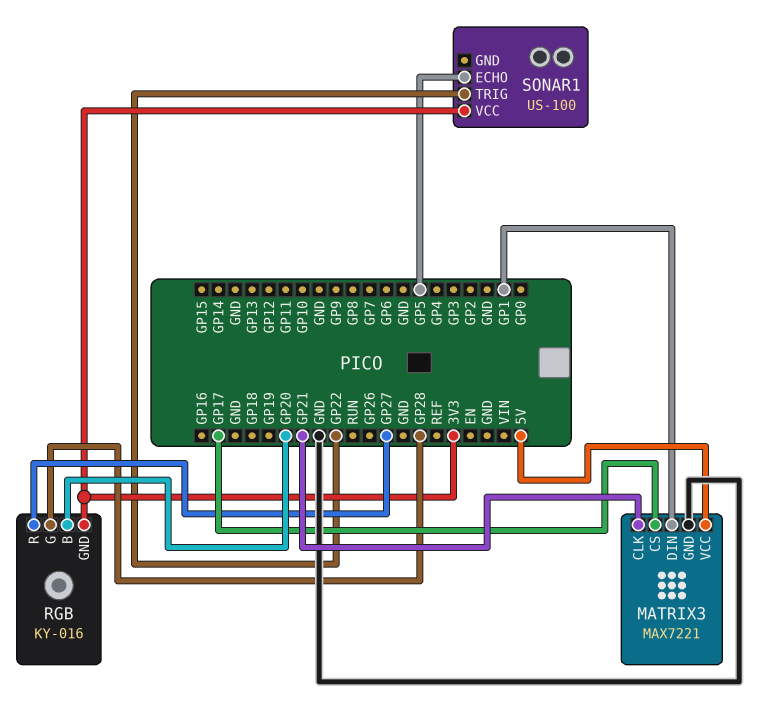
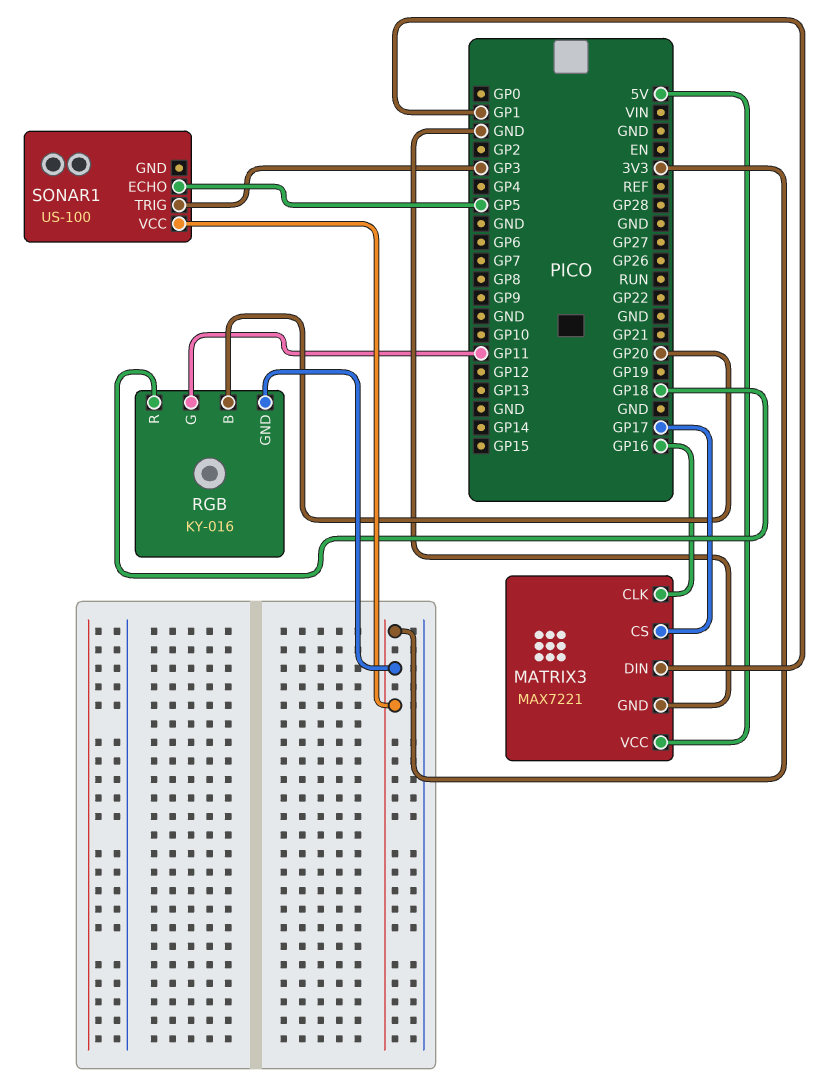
MATRIX3 pin CLK: GP21 -> GP16
RGB pin G: GP28 -> GP11
RGB pin R: GP27 -> GP18
SONAR1 pin TRIG: GP22 -> GP3

